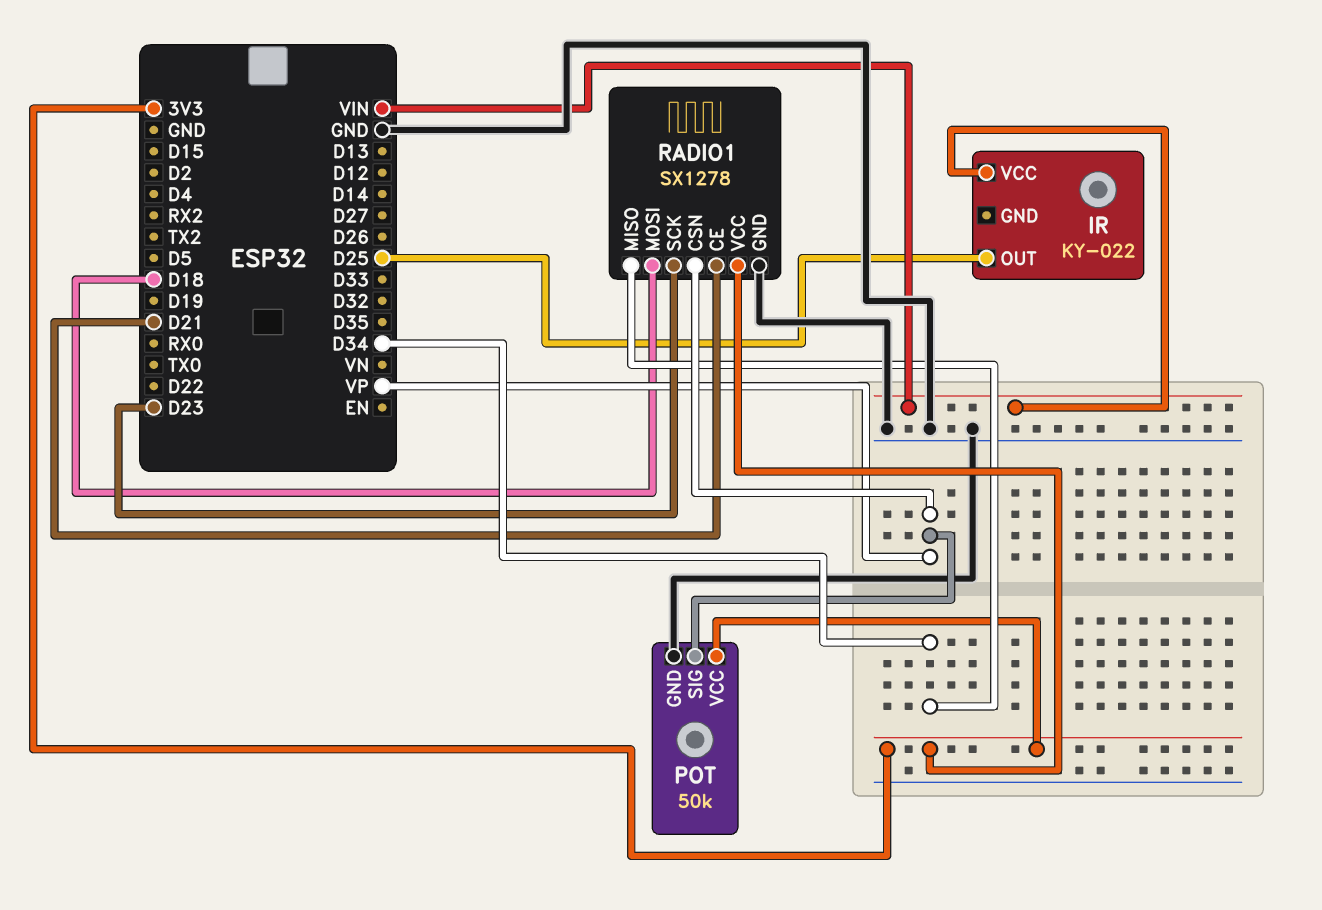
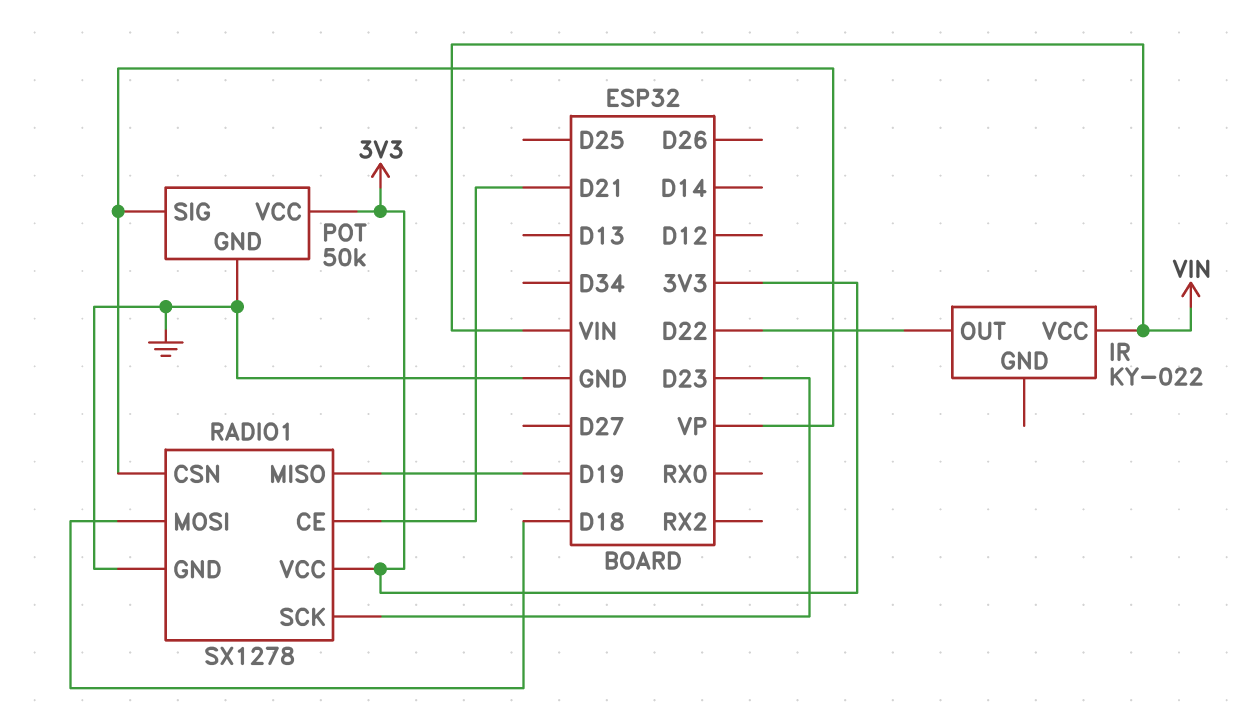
IR pin OUT: D25 -> D22
RADIO1 pin MISO: D34 -> D19

